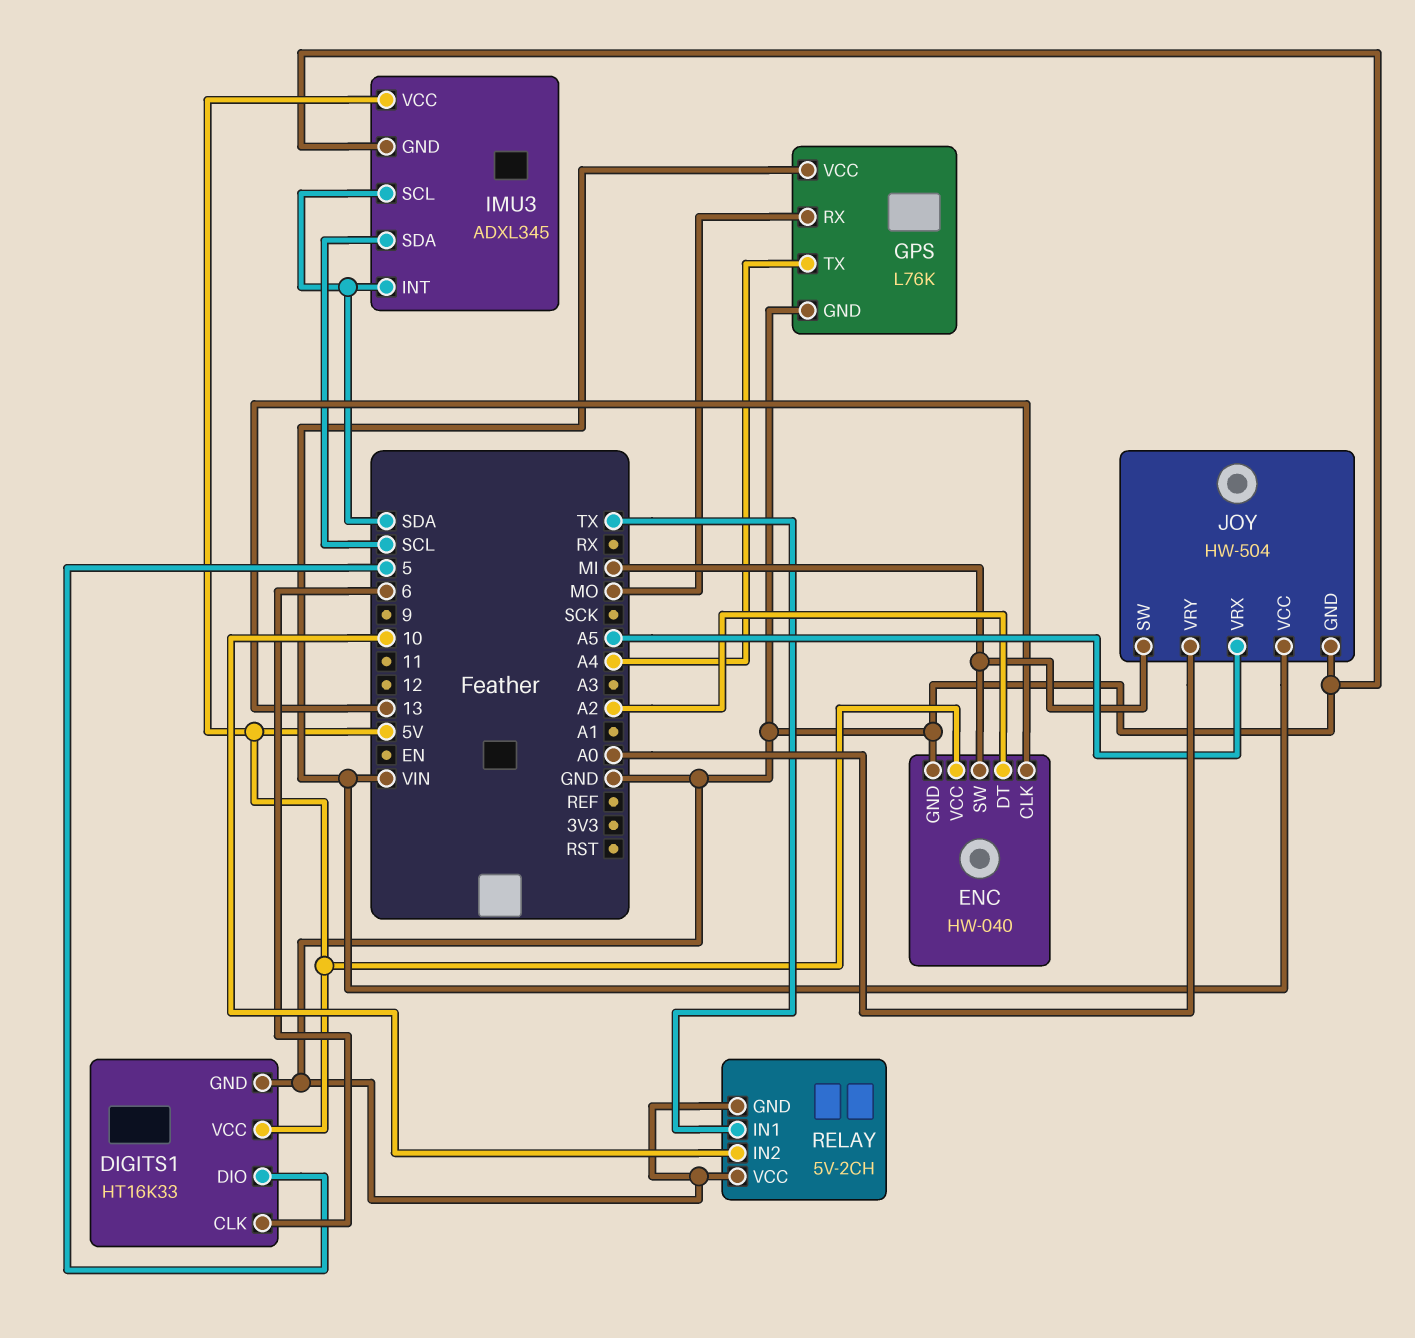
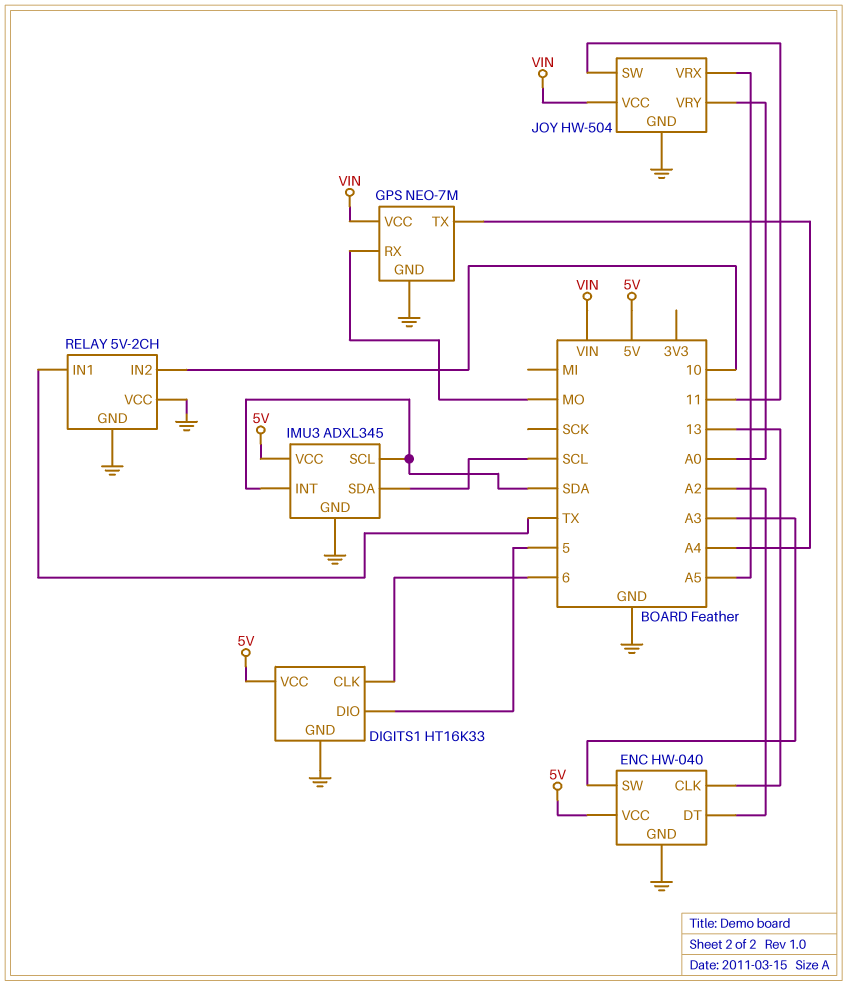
ENC pin SW: MI -> A3
GPS: L76K -> NEO-7M
JOY pin SW: MI -> 11

